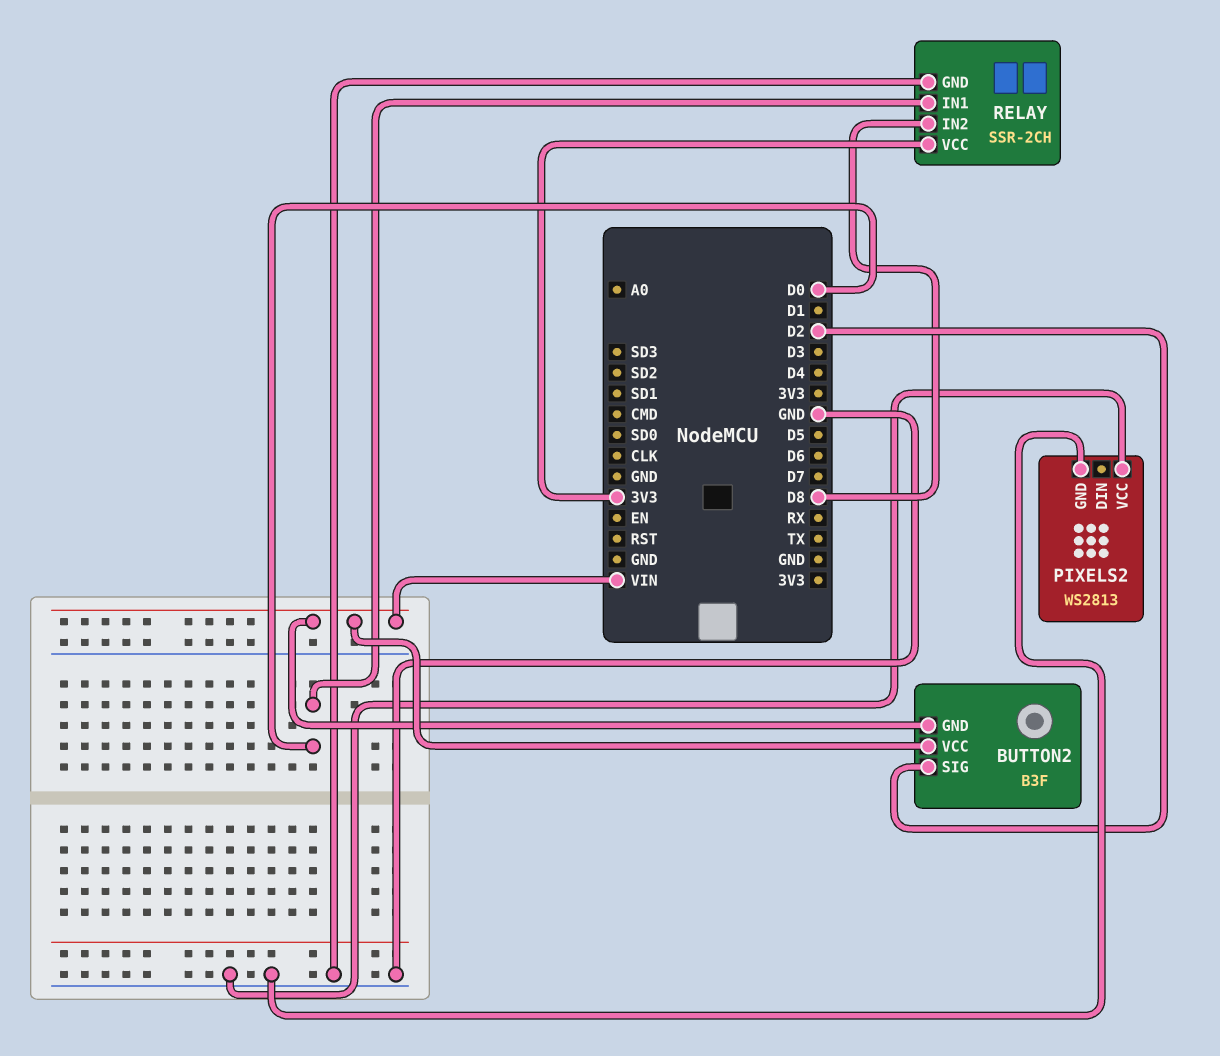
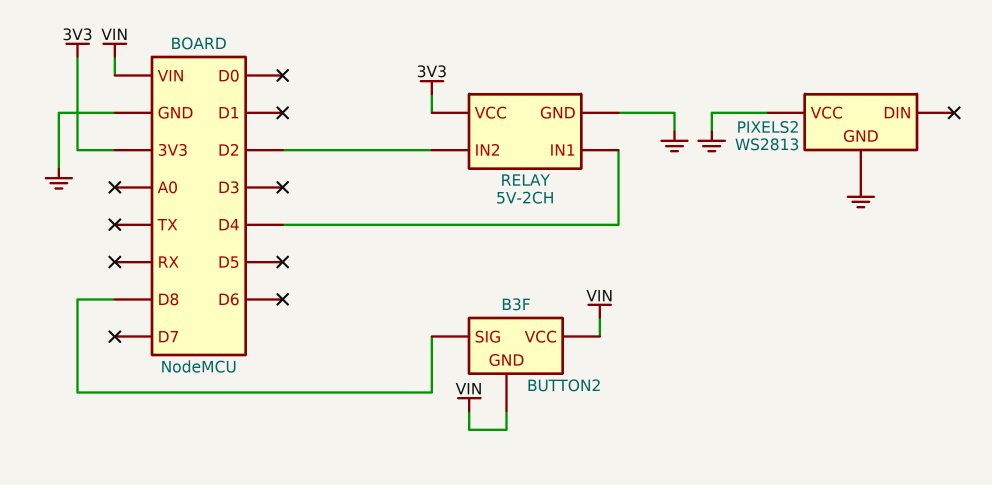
BUTTON2 pin SIG: D2 -> D8
RELAY: SSR-2CH -> 5V-2CH
RELAY pin IN1: D0 -> D4
RELAY pin IN2: D8 -> D2

